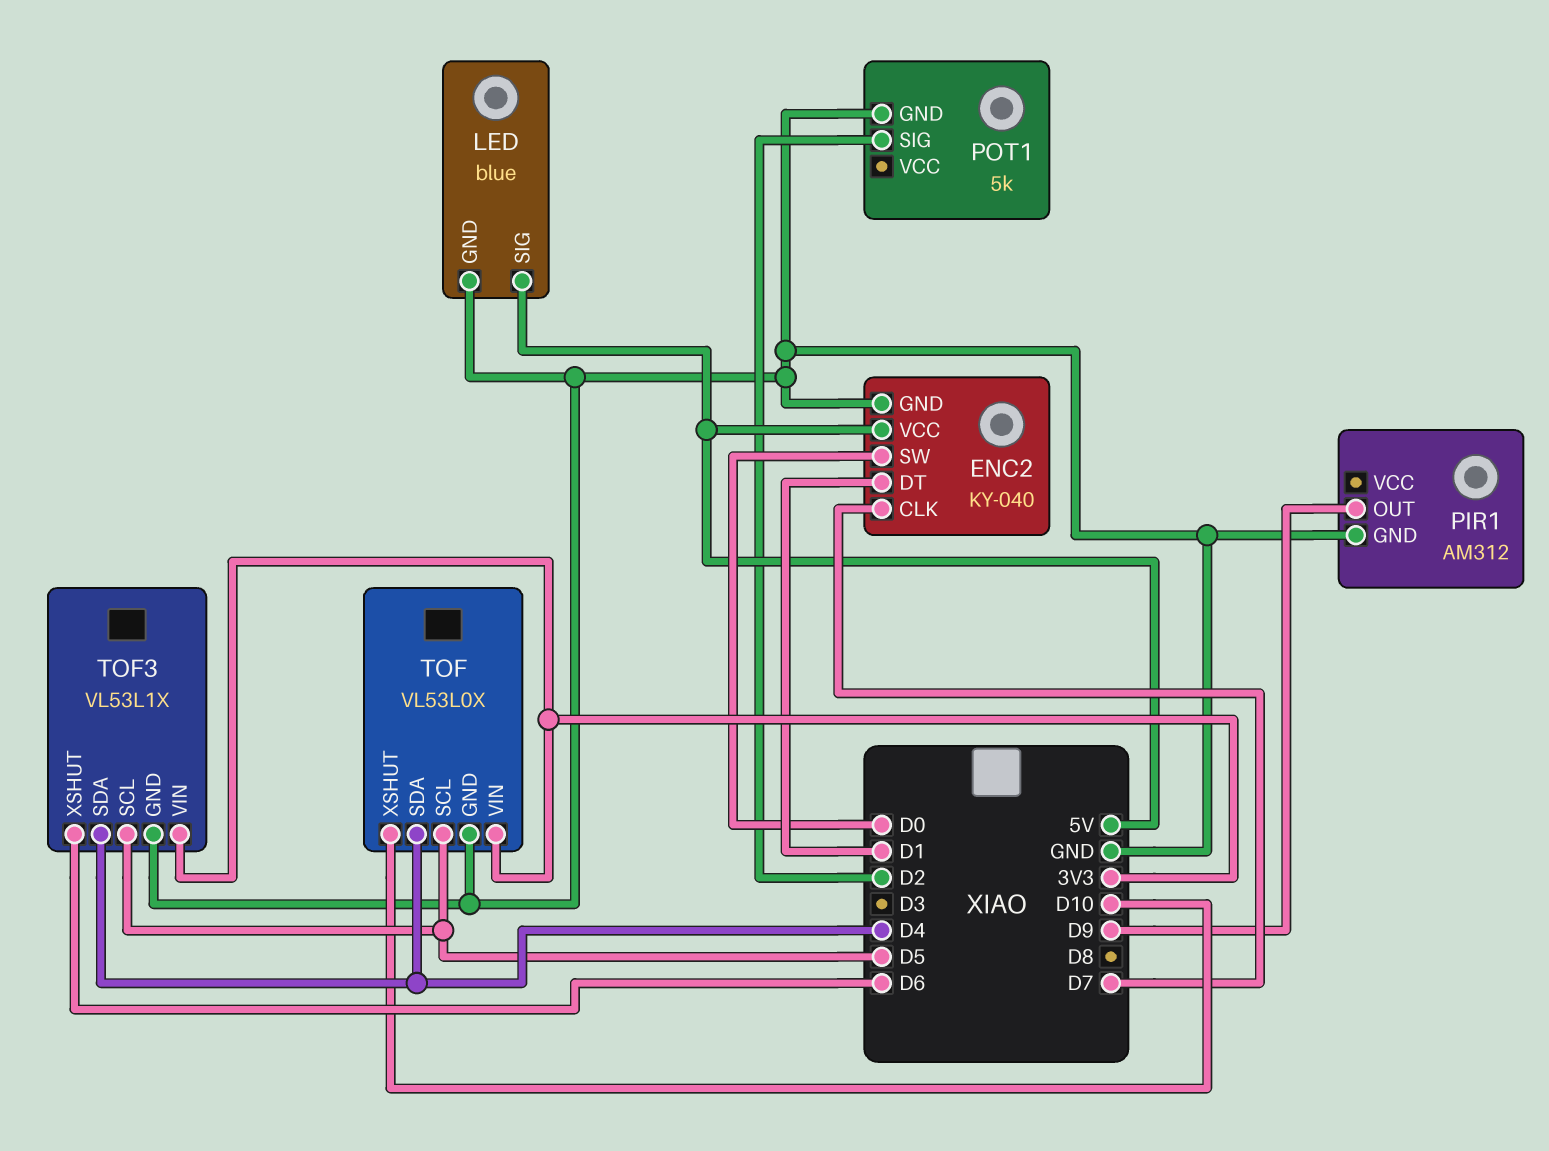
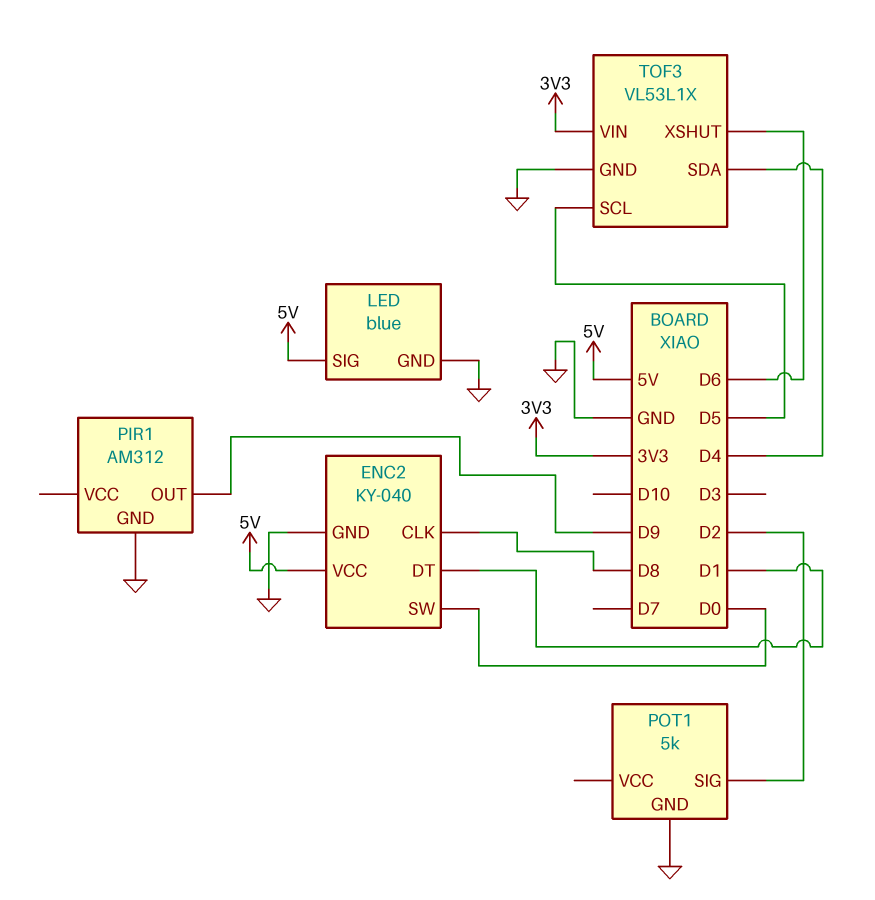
ENC2 pin CLK: D7 -> D8
TOF: VL53L0X -> none
TOF pin GND: GND -> none
TOF pin SCL: D5 -> none
TOF pin SDA: D4 -> none
TOF pin VIN: 3V3 -> none
TOF pin XSHUT: D10 -> none

